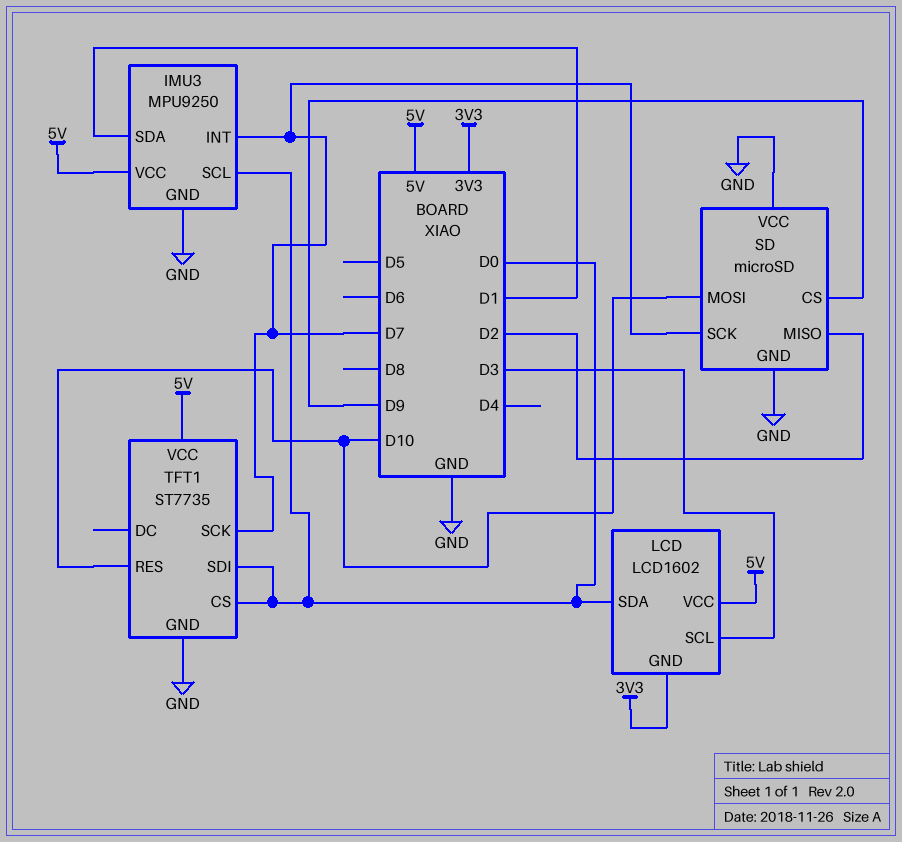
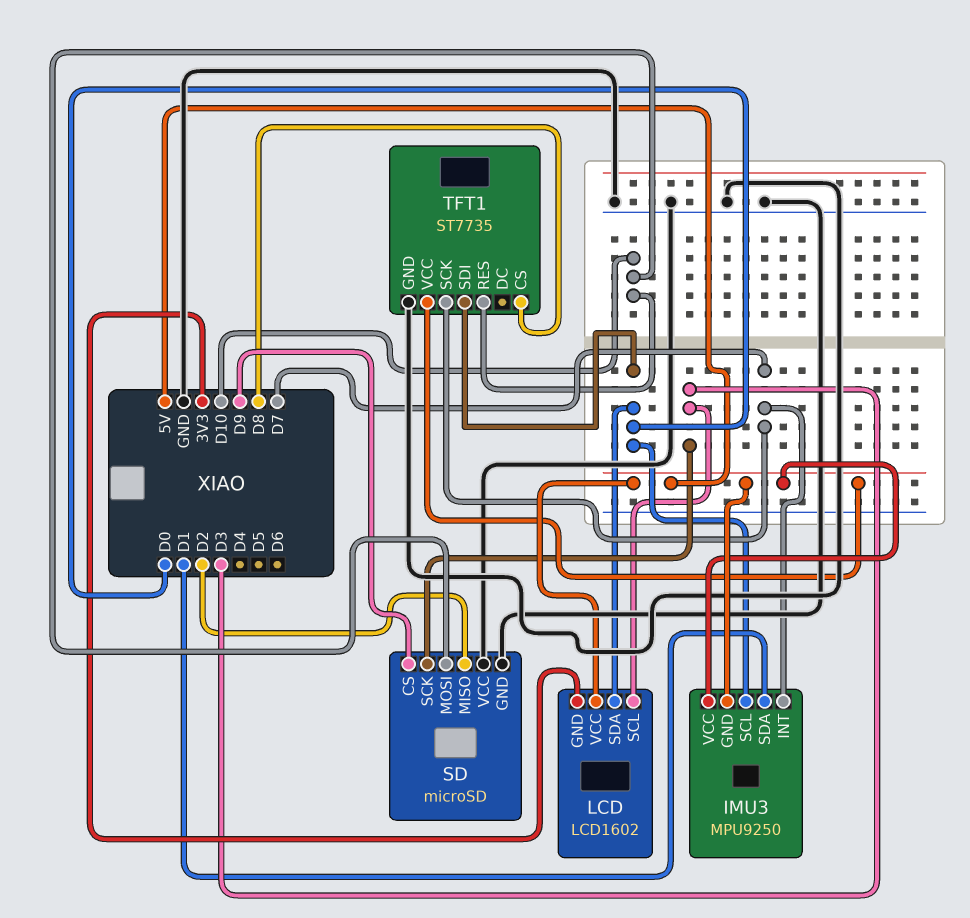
IMU3 pin GND: GND -> 5V
SD pin SCK: D7 -> D3
TFT1 pin CS: D0 -> D8

